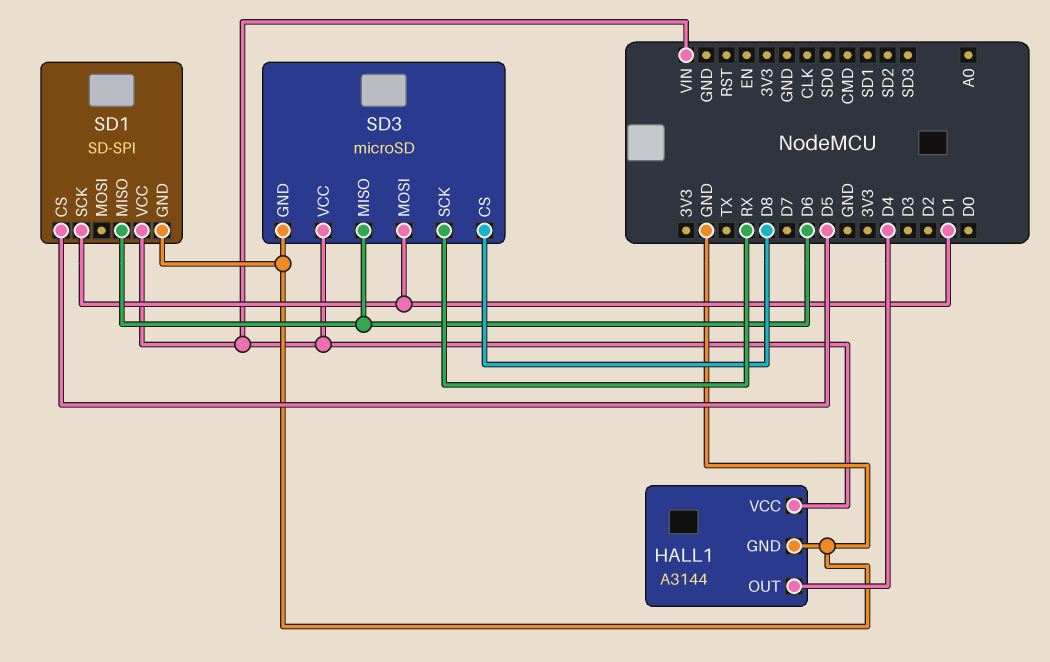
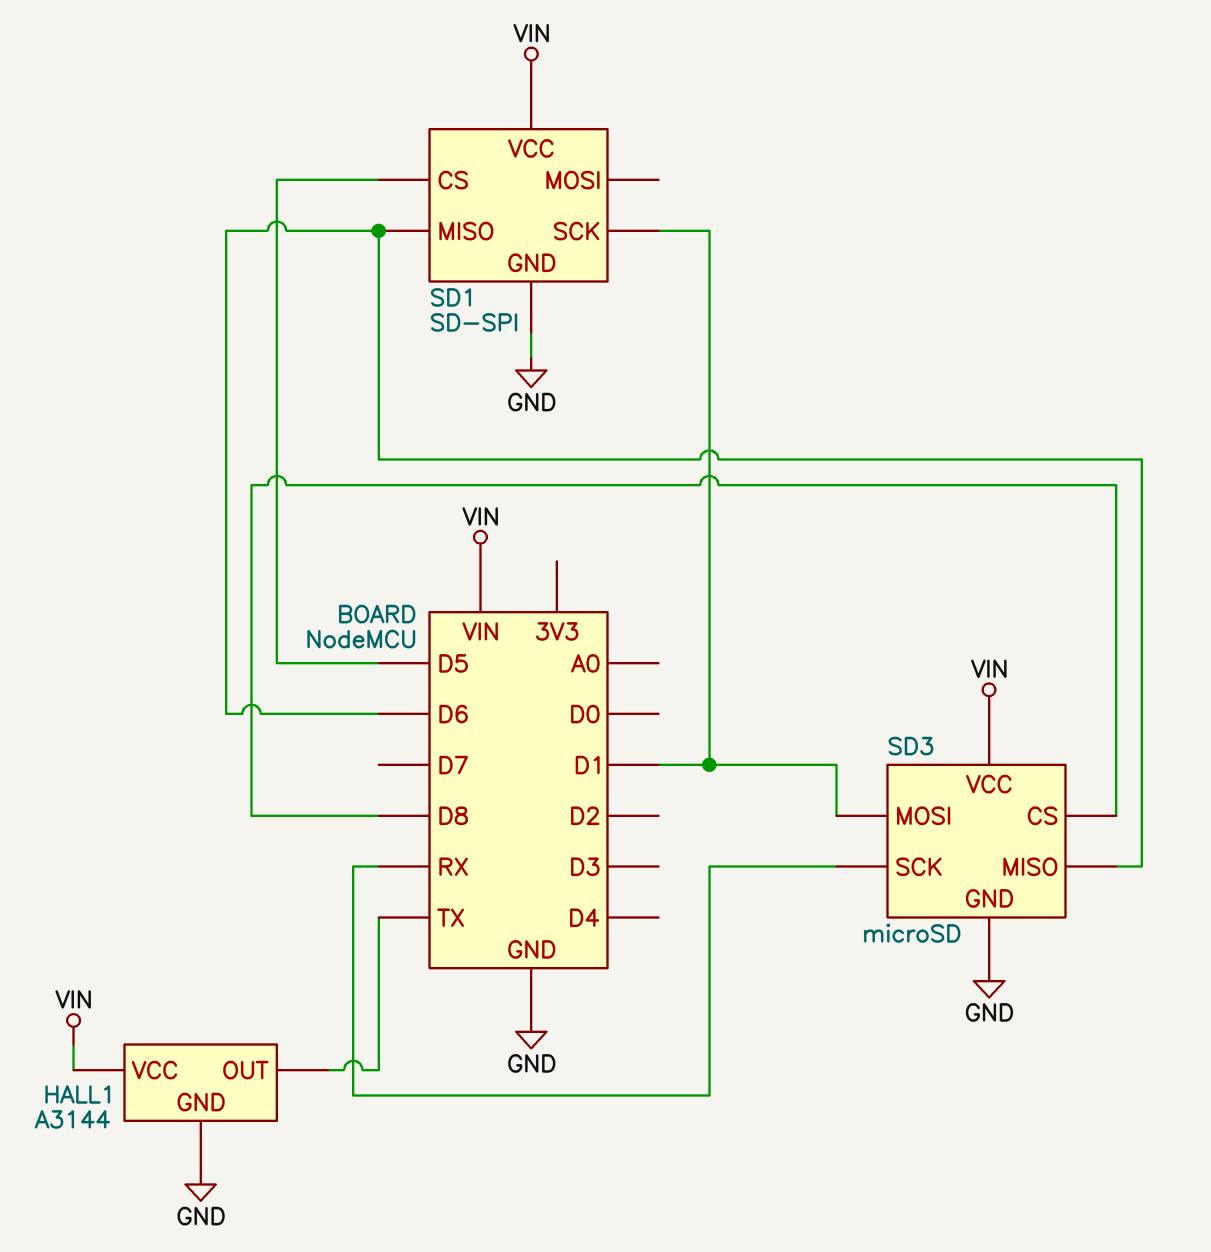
HALL1 pin OUT: D4 -> TX

